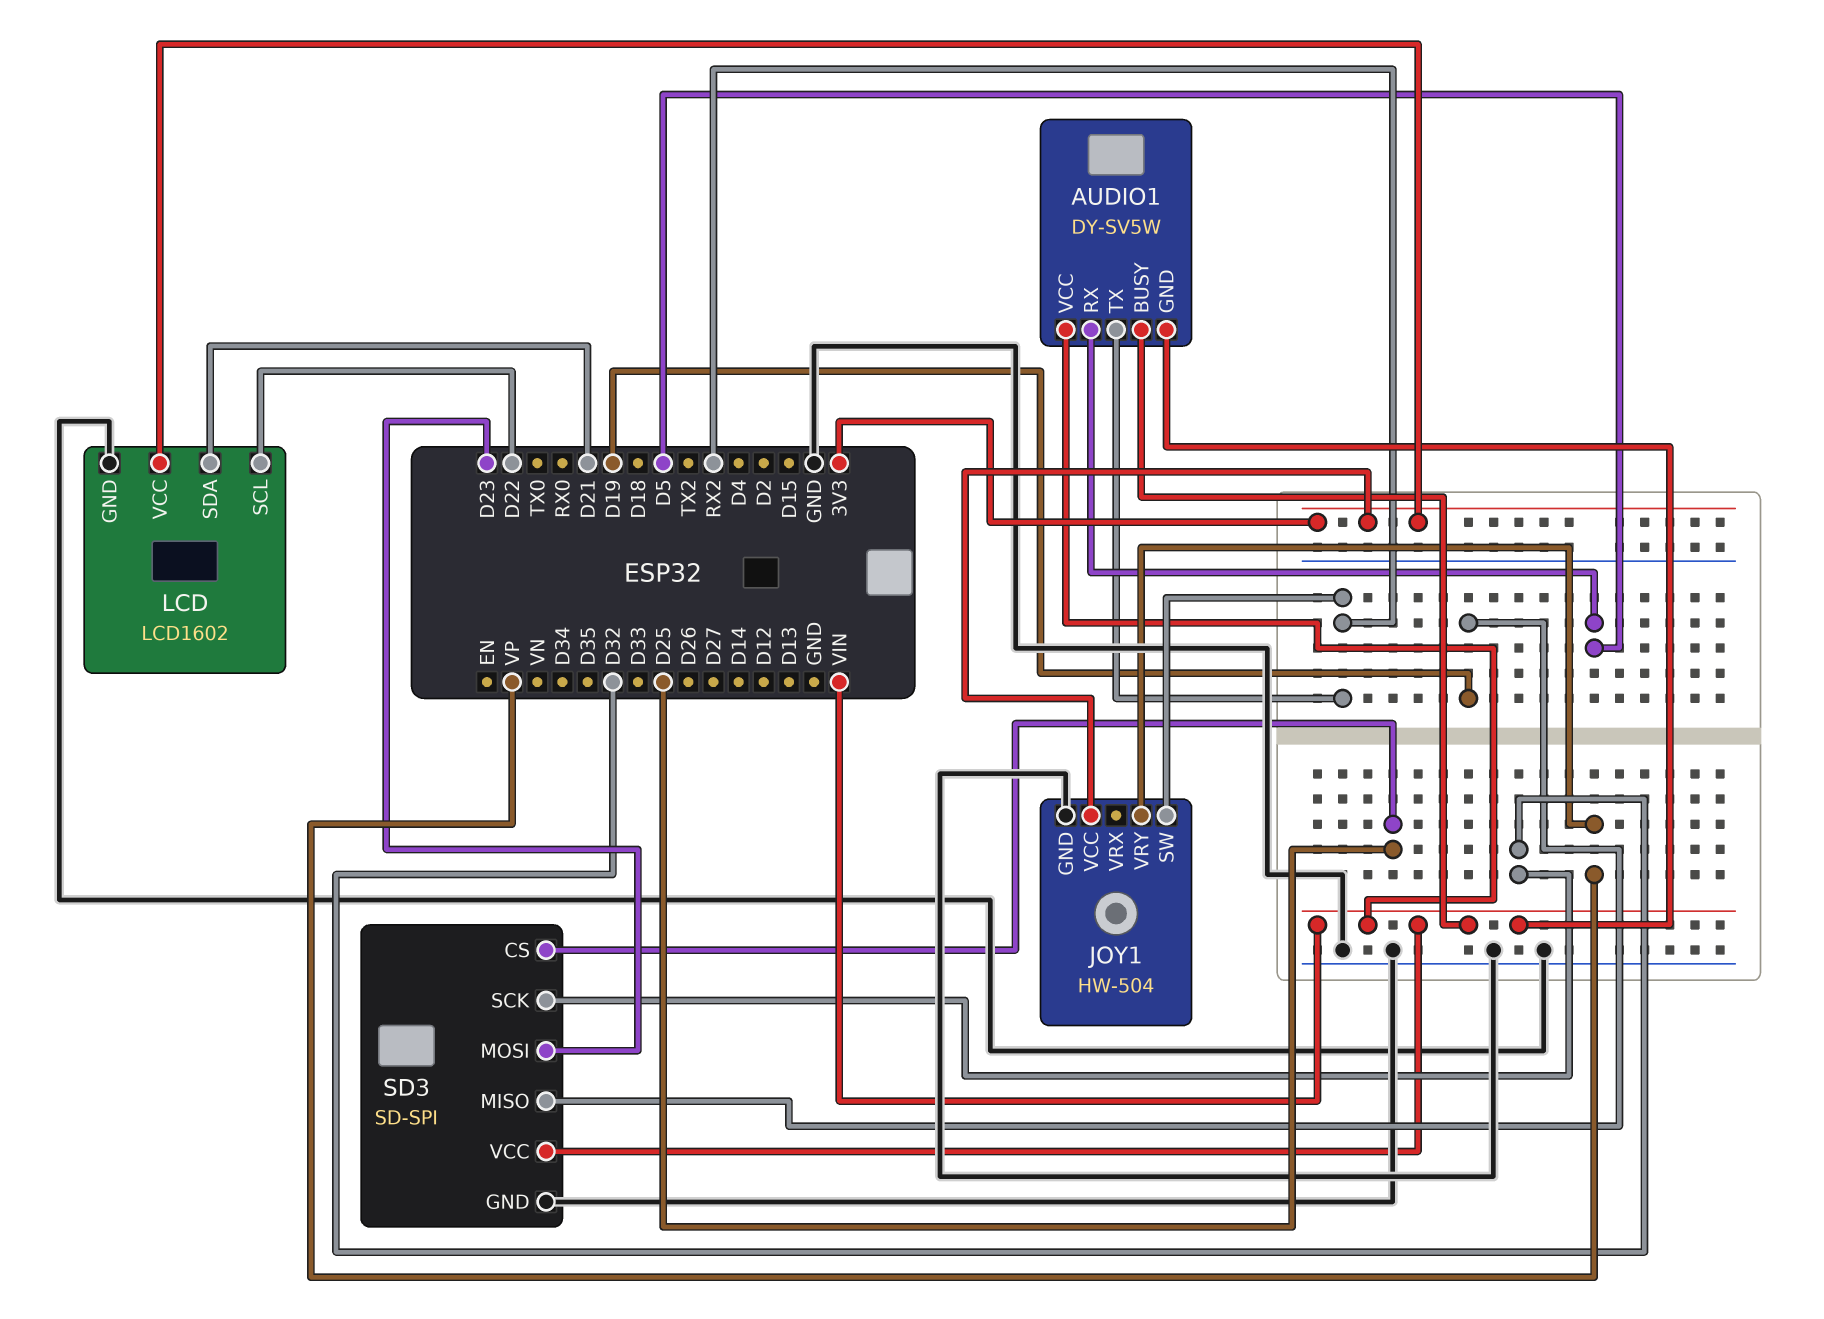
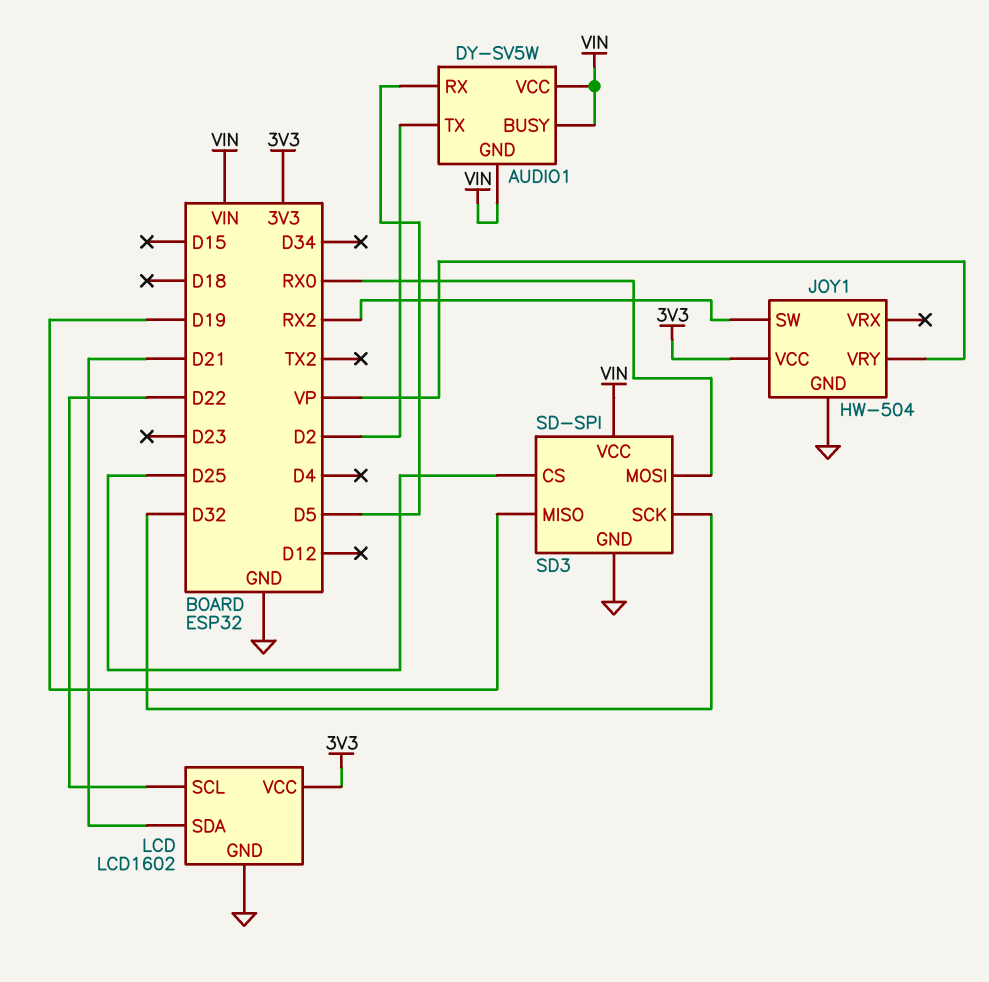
AUDIO1 pin TX: RX2 -> D2
SD3 pin MOSI: D23 -> RX0

